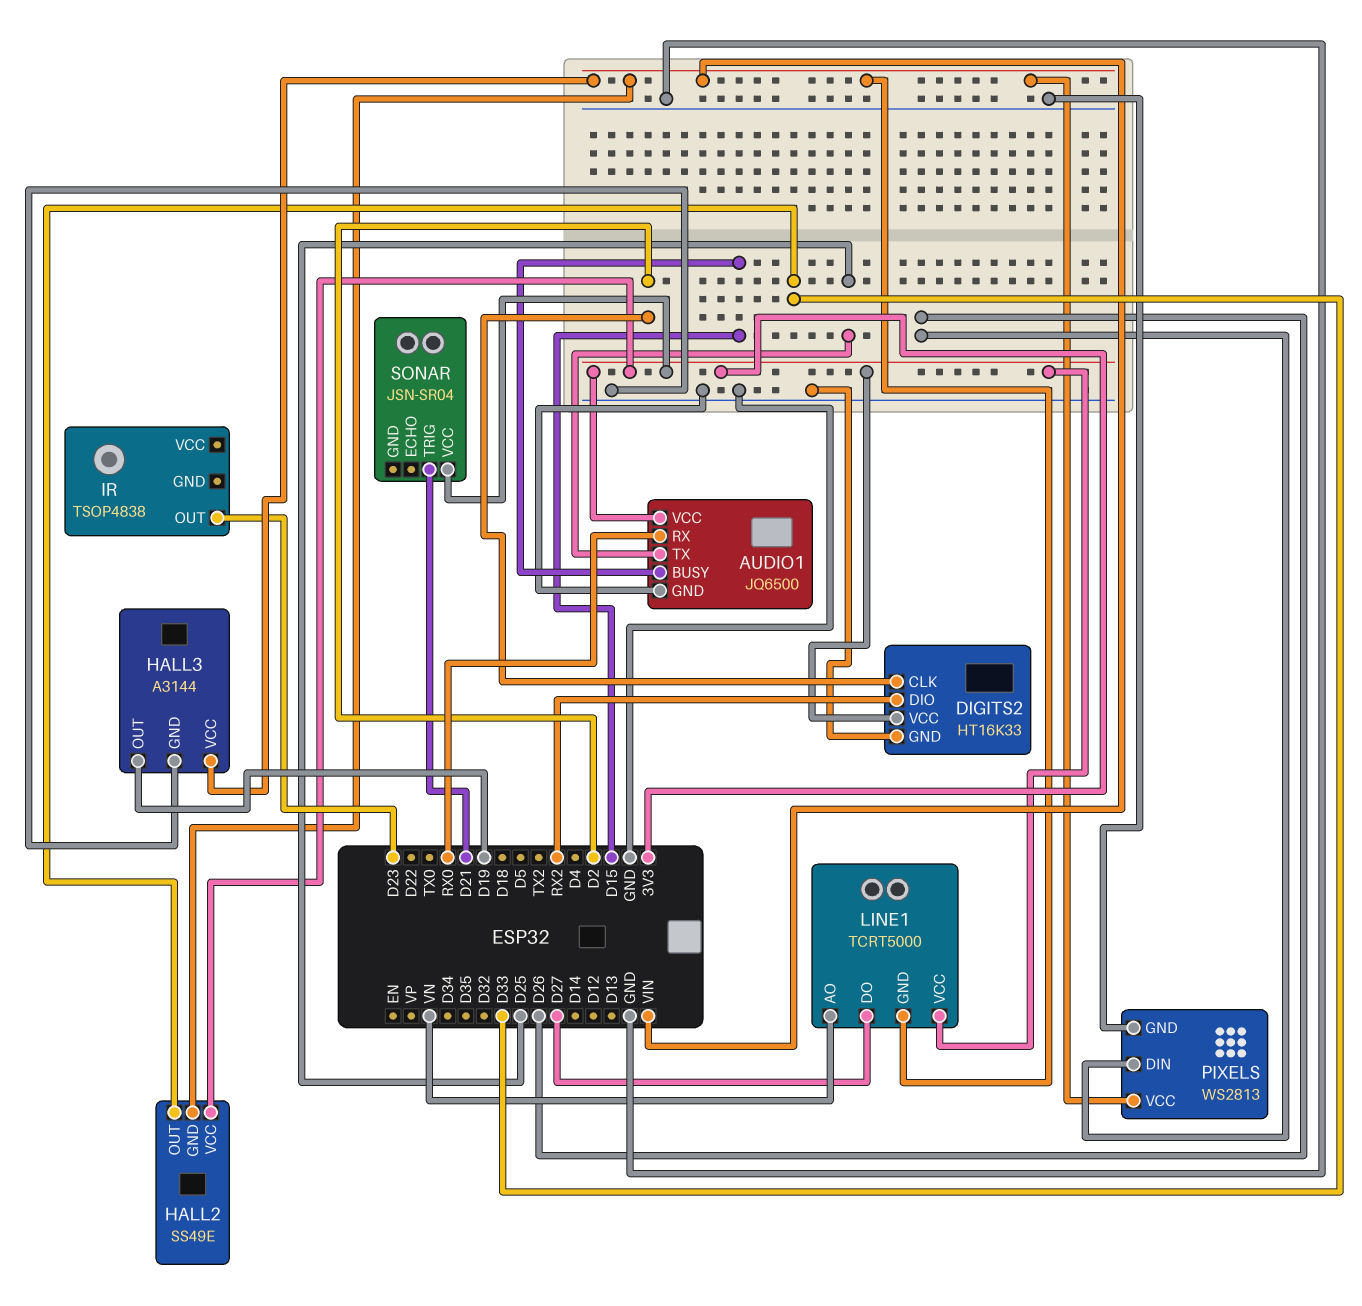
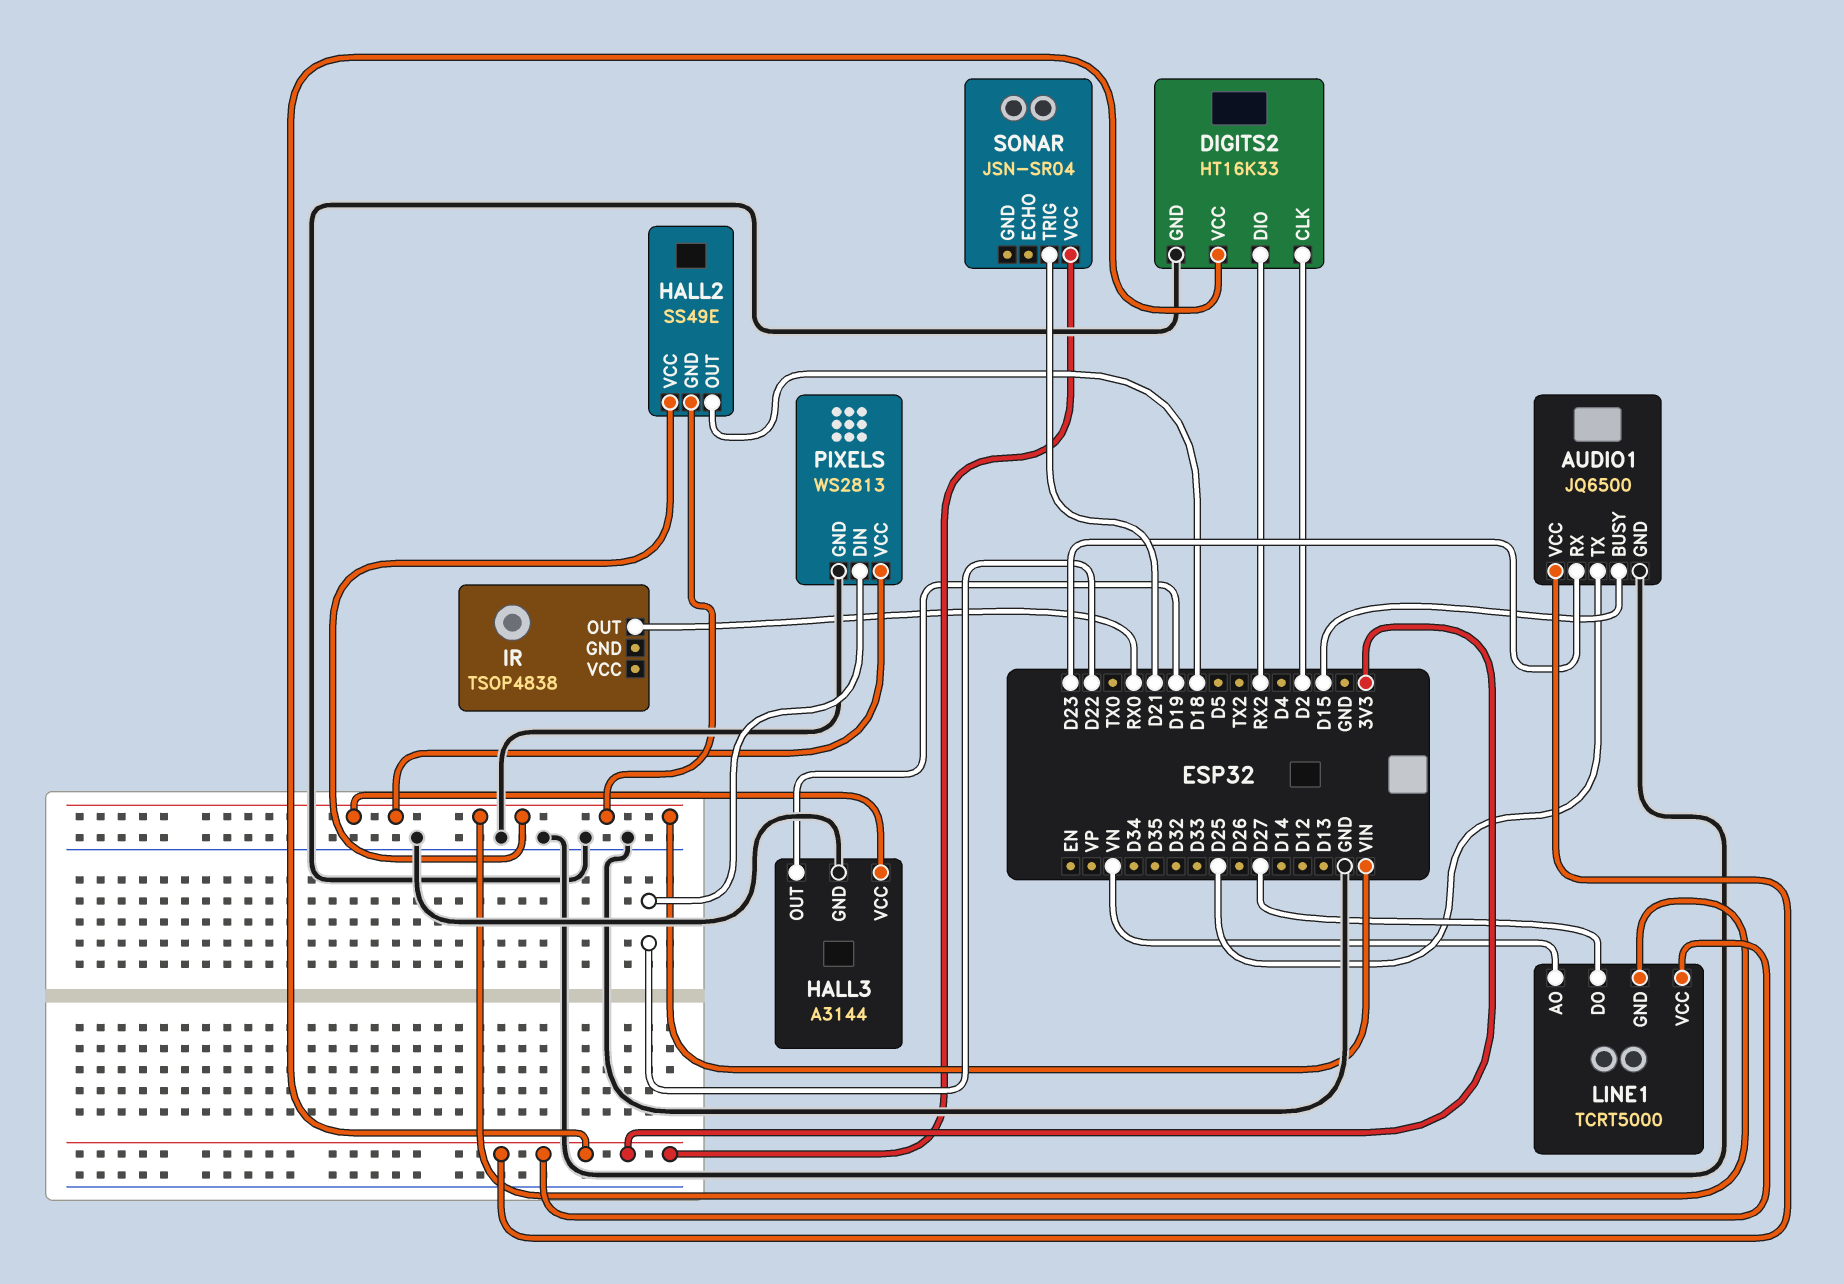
AUDIO1 pin RX: RX0 -> D23
HALL2 pin OUT: D33 -> D18
HALL2 pin VCC: 3V3 -> VIN
IR pin OUT: D23 -> RX0
PIXELS pin DIN: D26 -> D22

